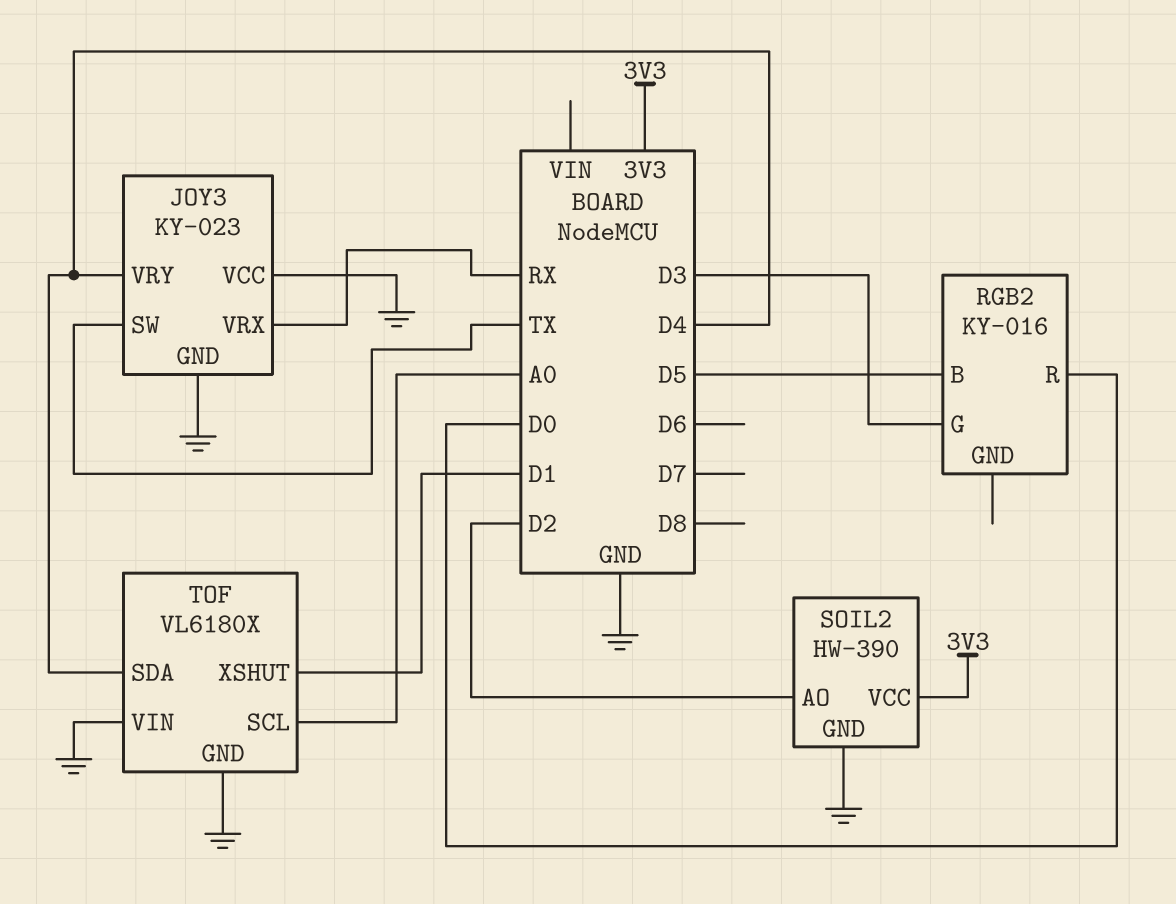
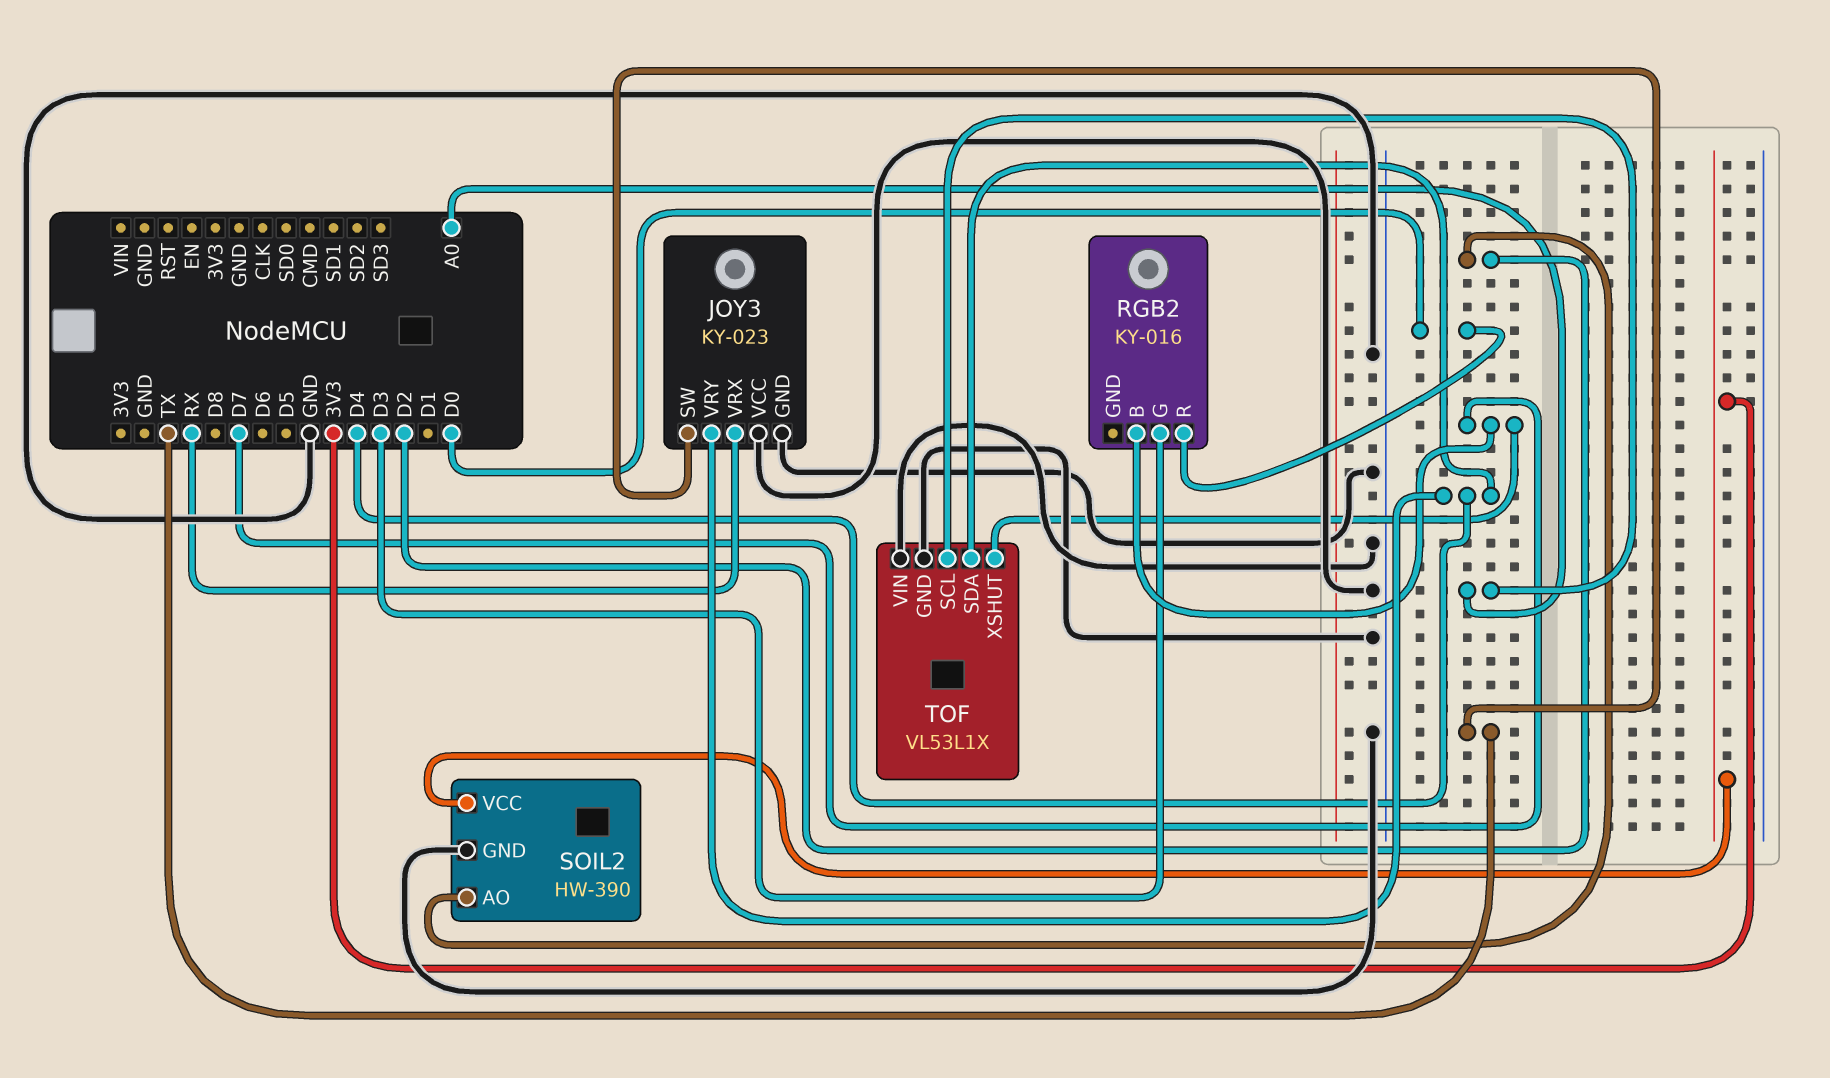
RGB2 pin B: D5 -> D7
TOF: VL6180X -> VL53L1X
TOF pin XSHUT: D1 -> D7

